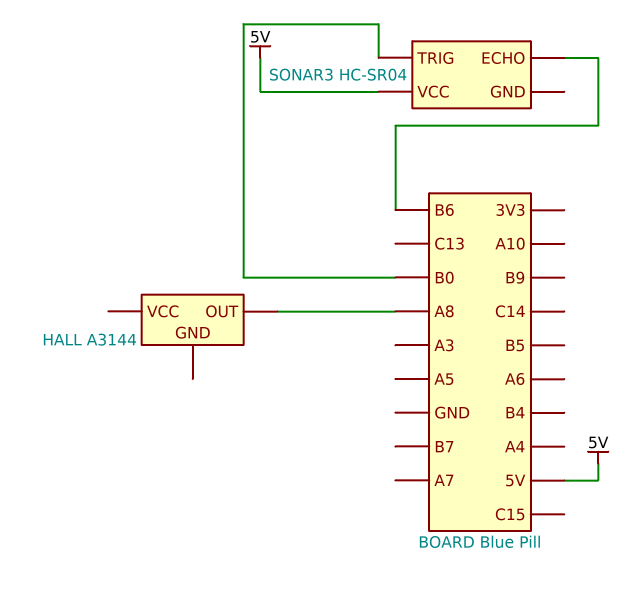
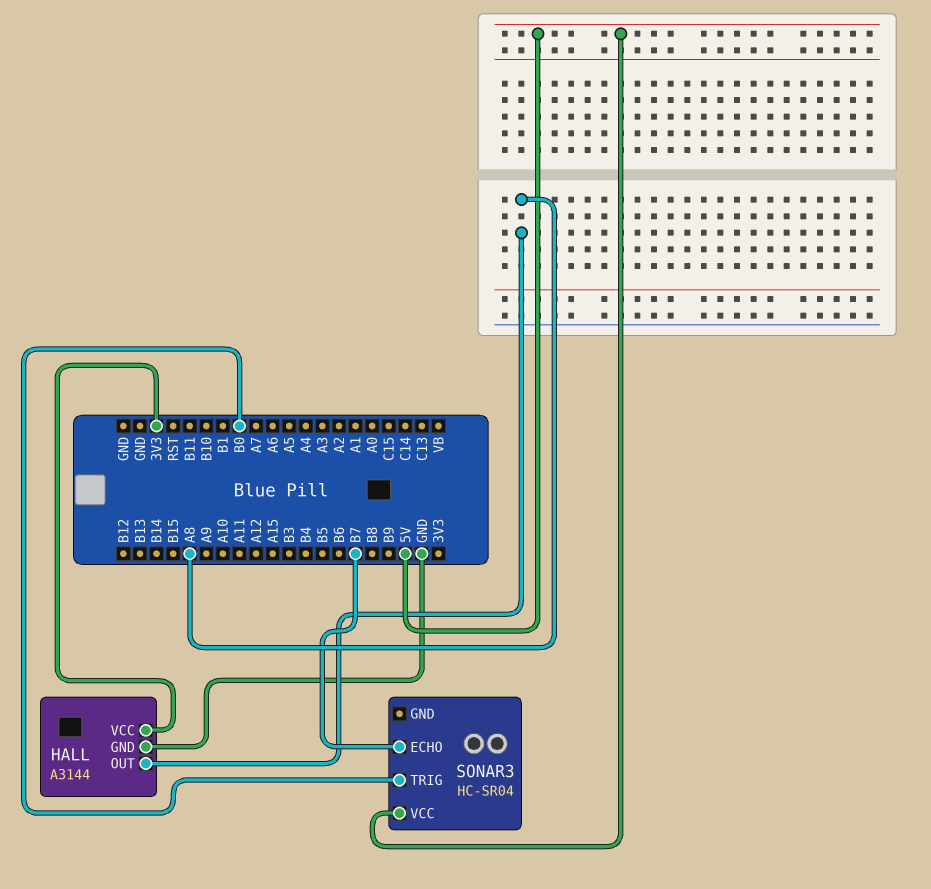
HALL pin GND: none -> GND
HALL pin VCC: none -> 3V3
SONAR3 pin ECHO: B6 -> B7

